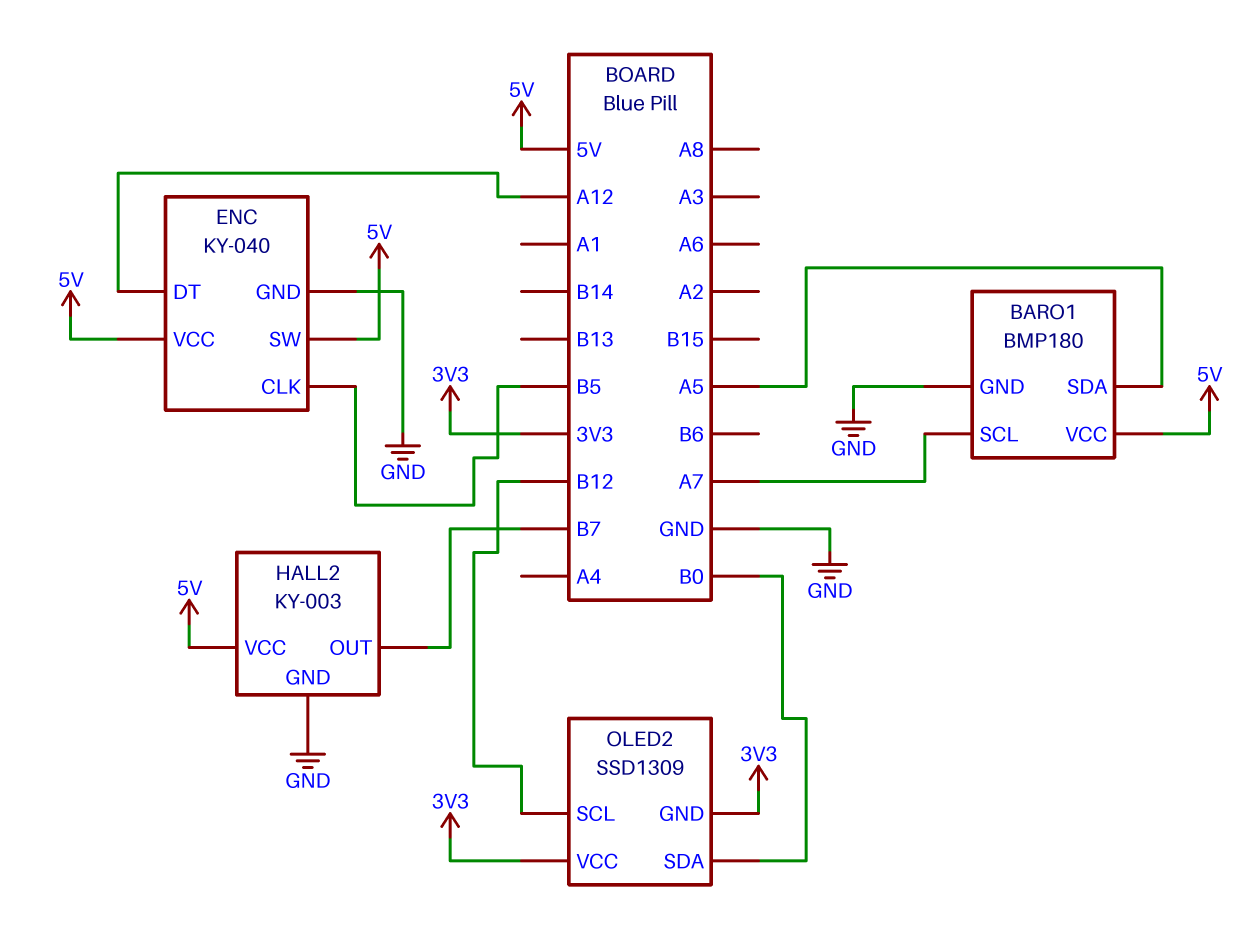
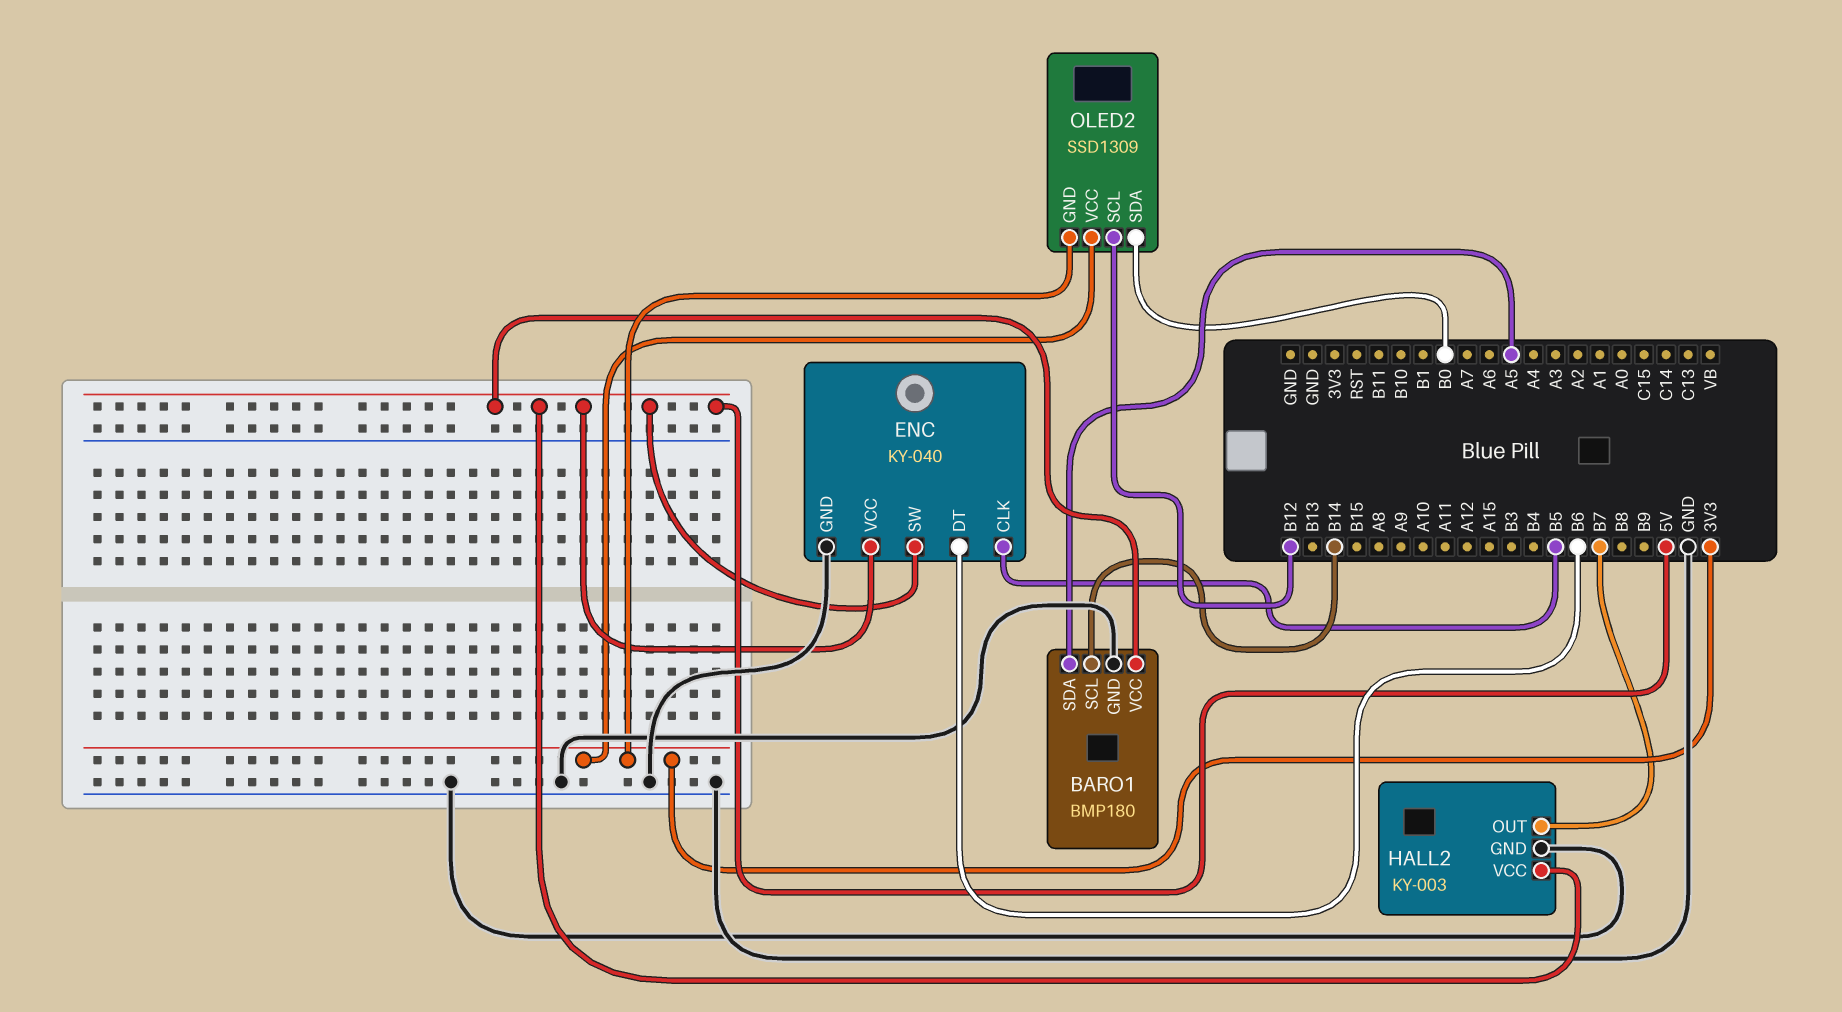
BARO1 pin SCL: A7 -> B14
ENC pin DT: A12 -> B6

